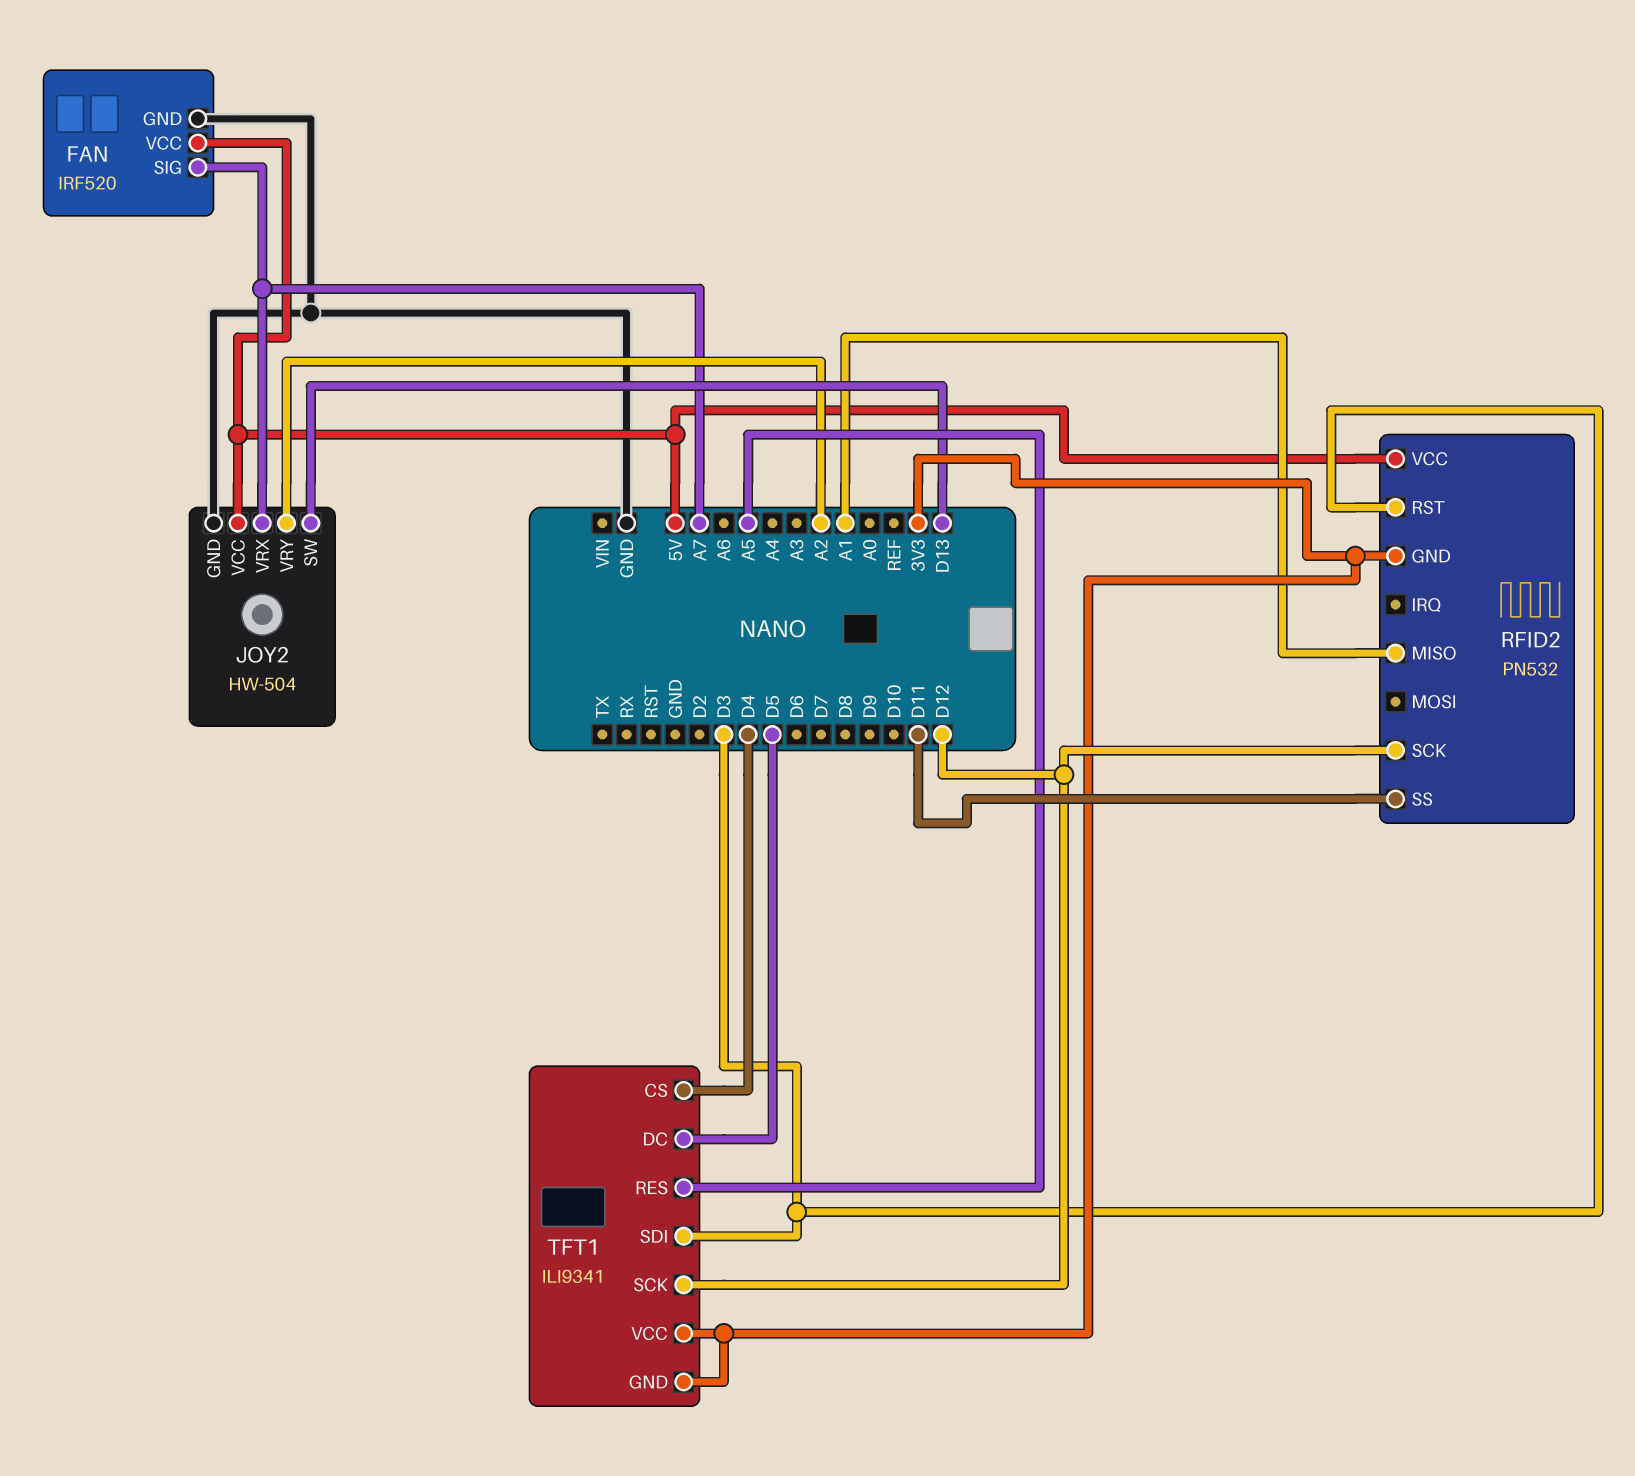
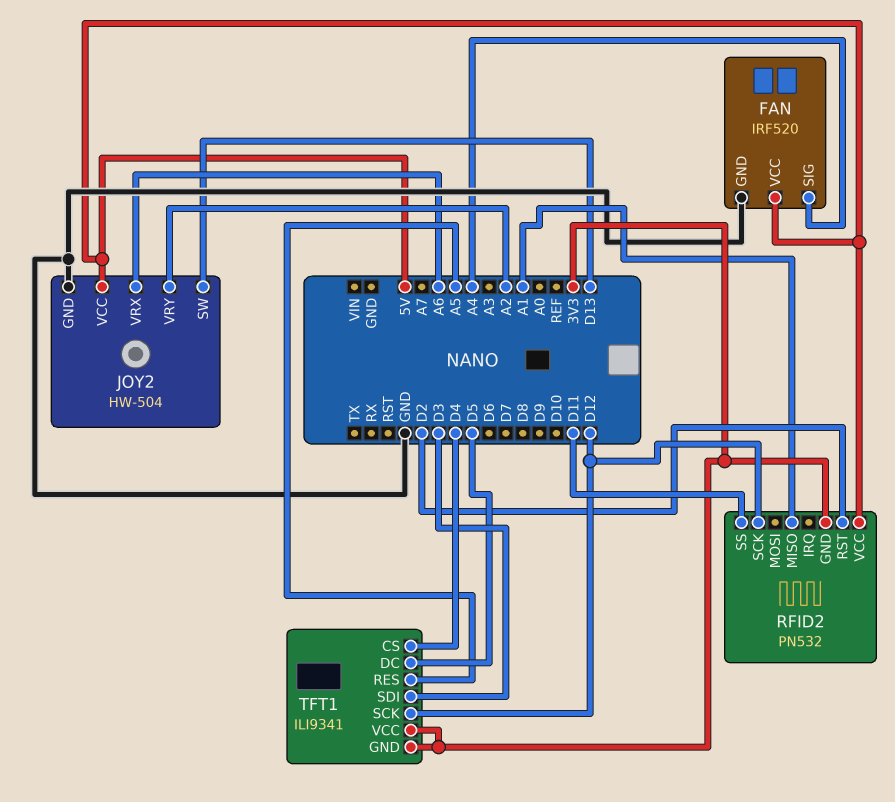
FAN pin SIG: A7 -> A4
JOY2 pin VRX: A7 -> A6
RFID2 pin RST: D3 -> D2

